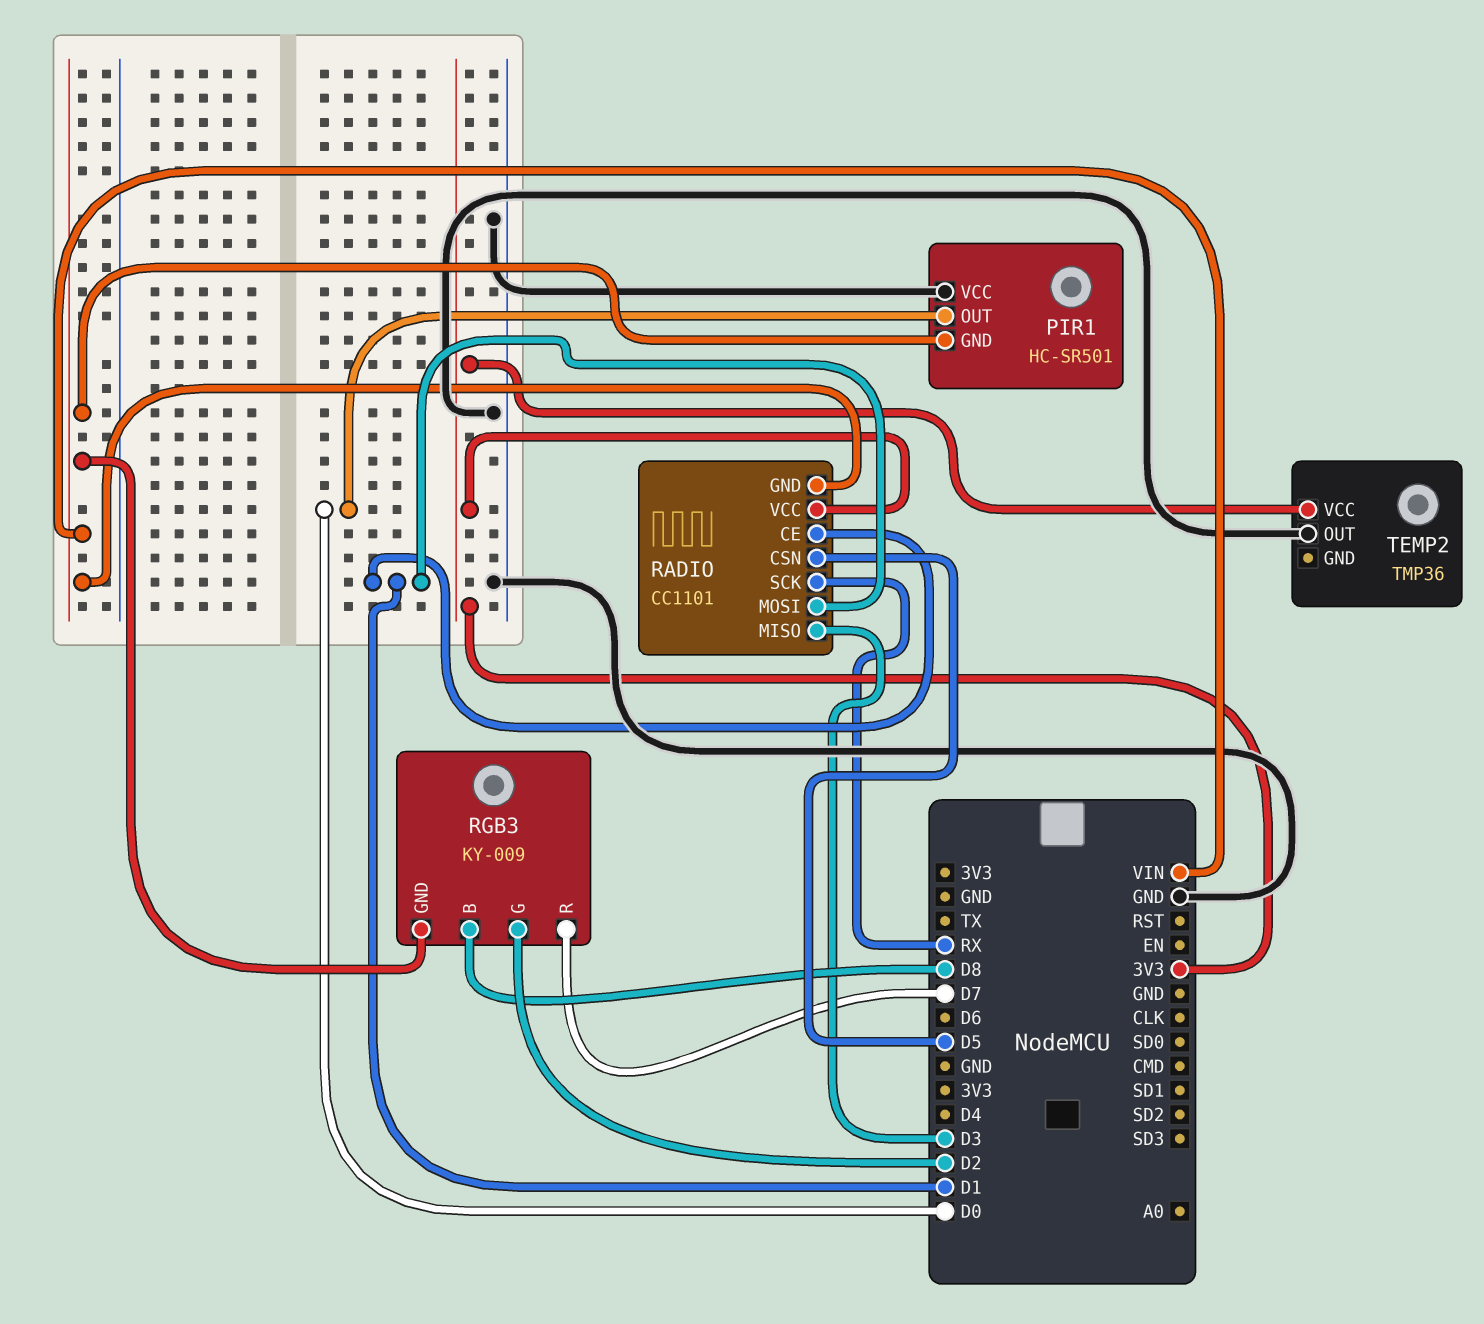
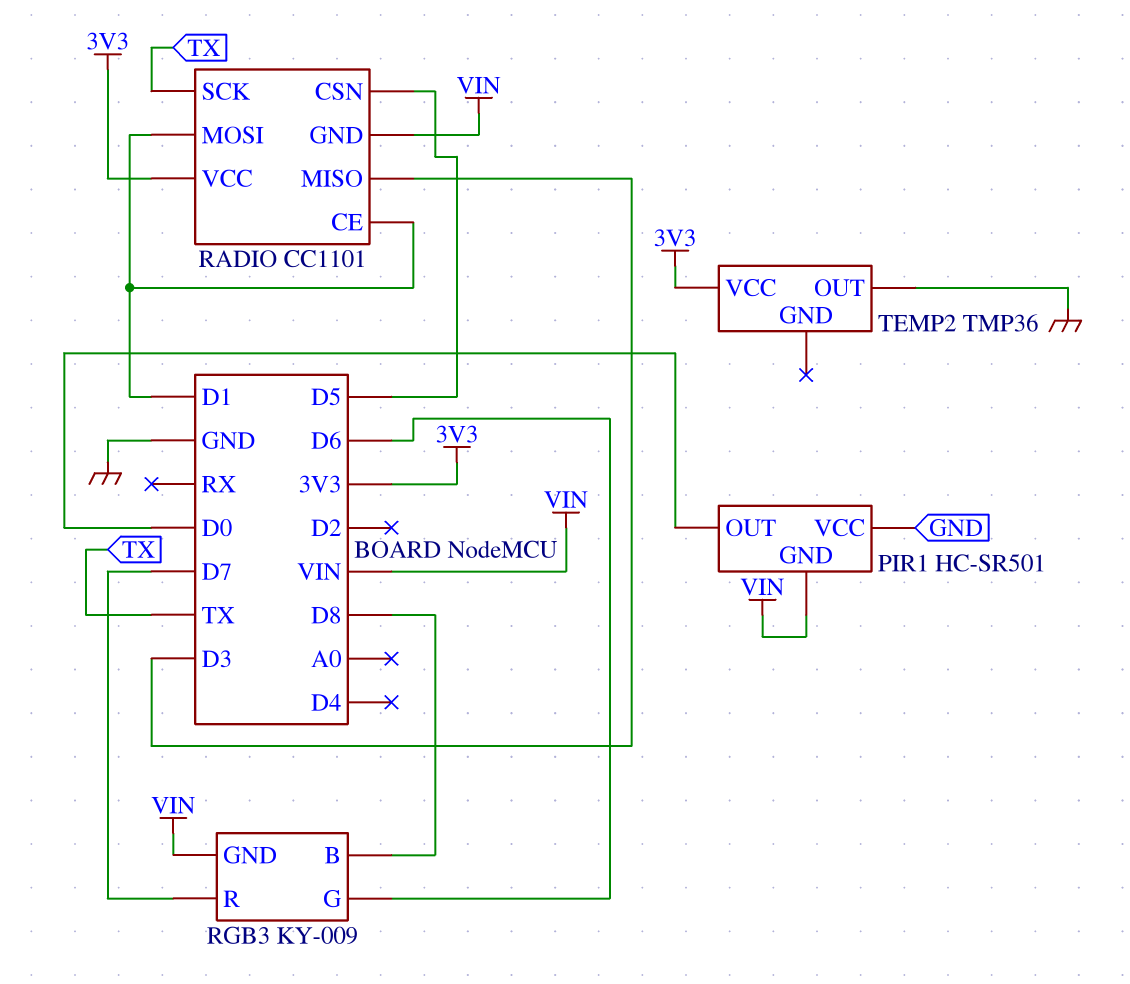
RADIO pin SCK: RX -> TX
RGB3 pin G: D2 -> D6

